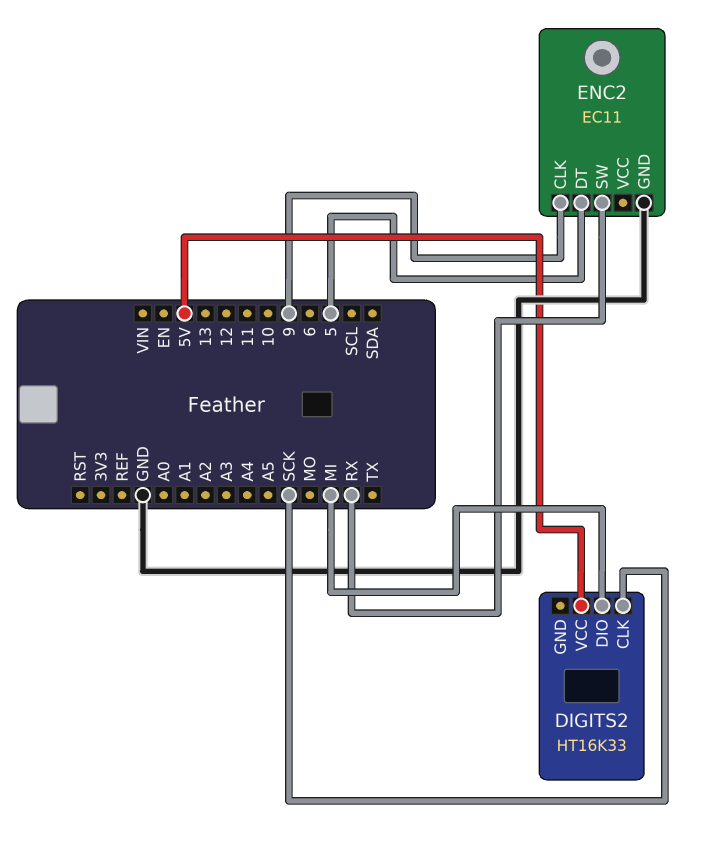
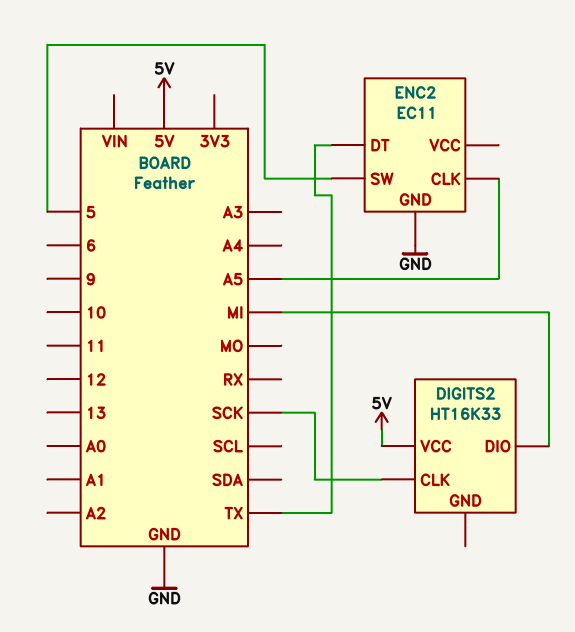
ENC2 pin CLK: 9 -> A5
ENC2 pin DT: 5 -> TX
ENC2 pin SW: RX -> 5

